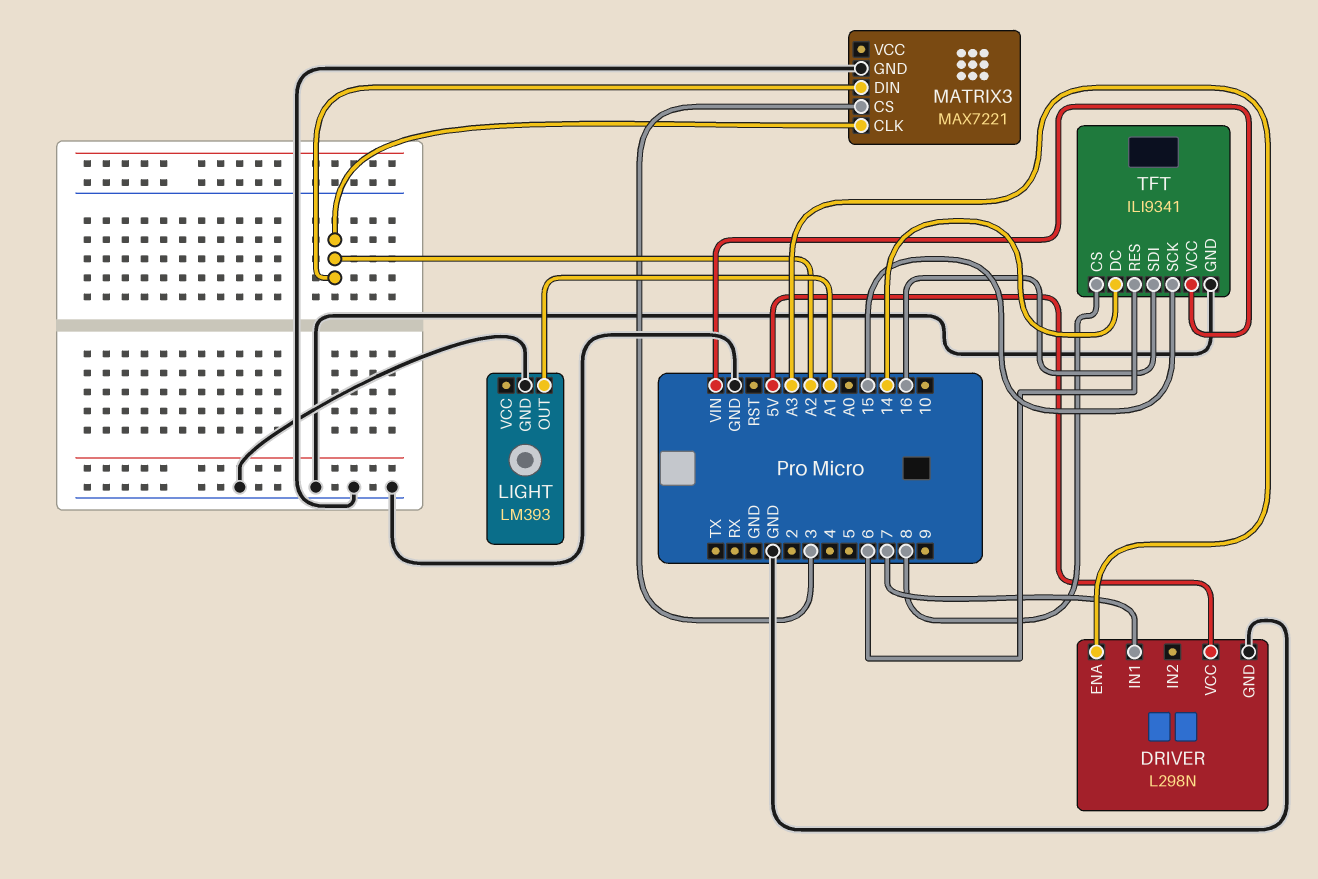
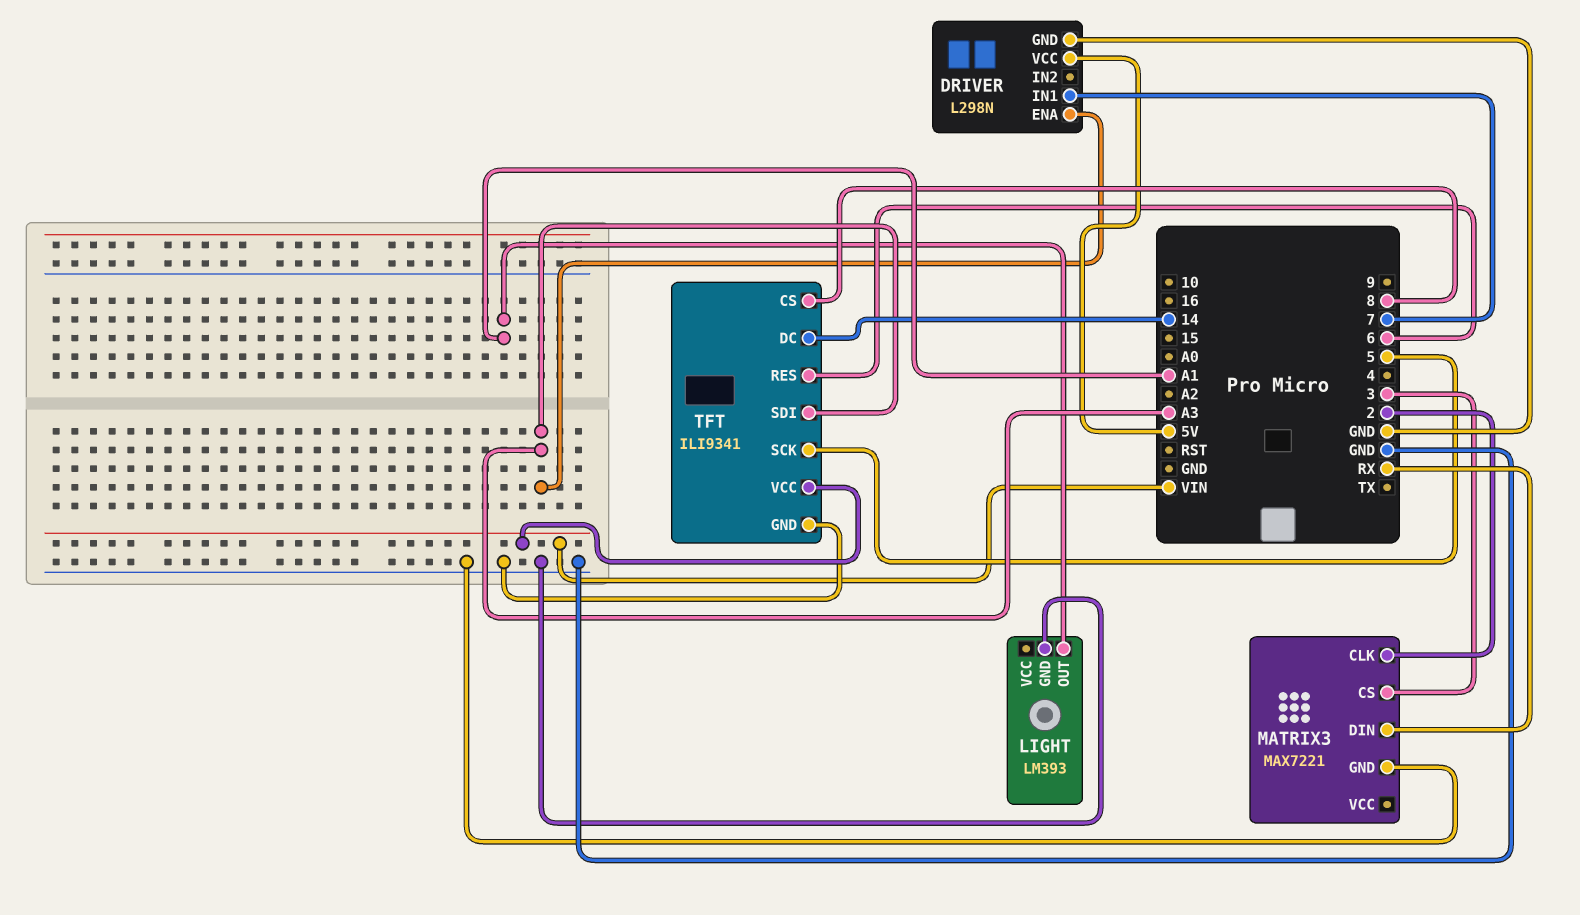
MATRIX3 pin CLK: A2 -> 2
MATRIX3 pin DIN: A2 -> RX
TFT pin SCK: 15 -> 5
TFT pin SDI: 16 -> A3

